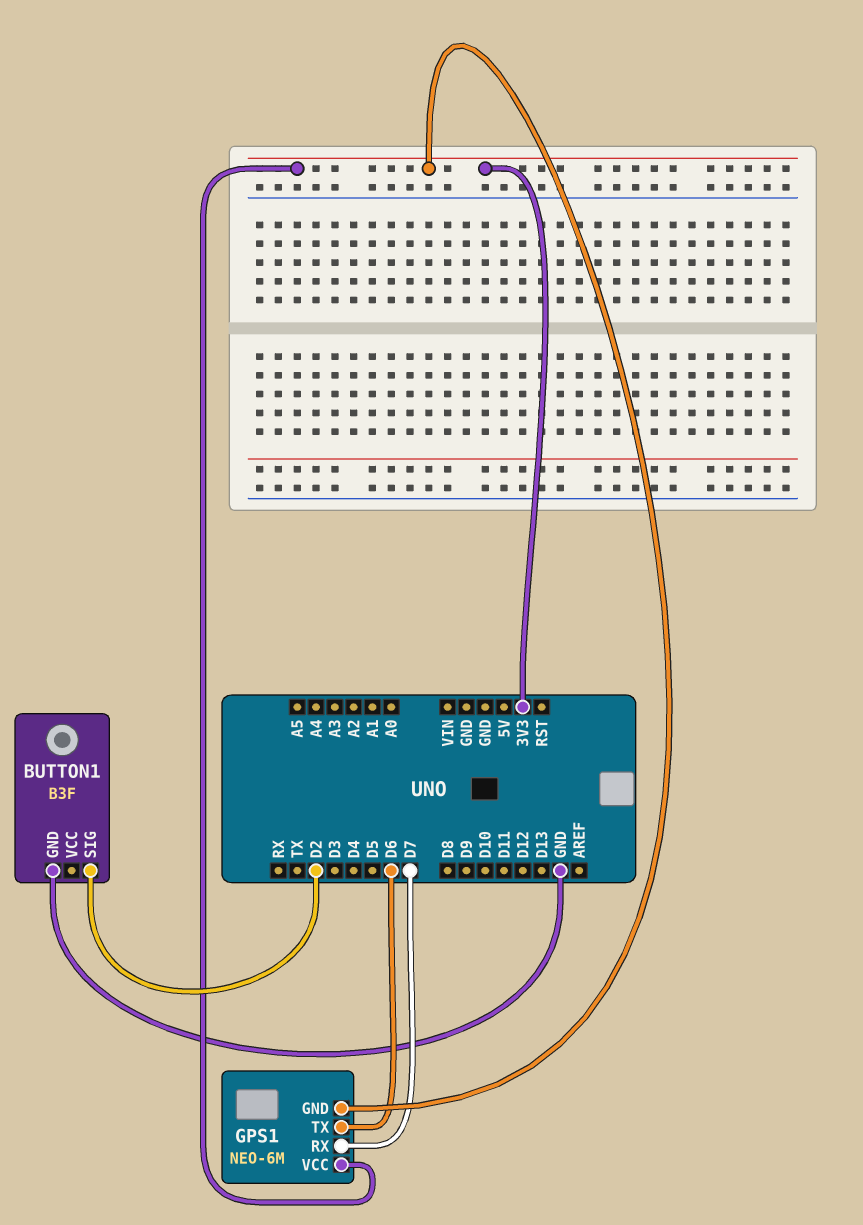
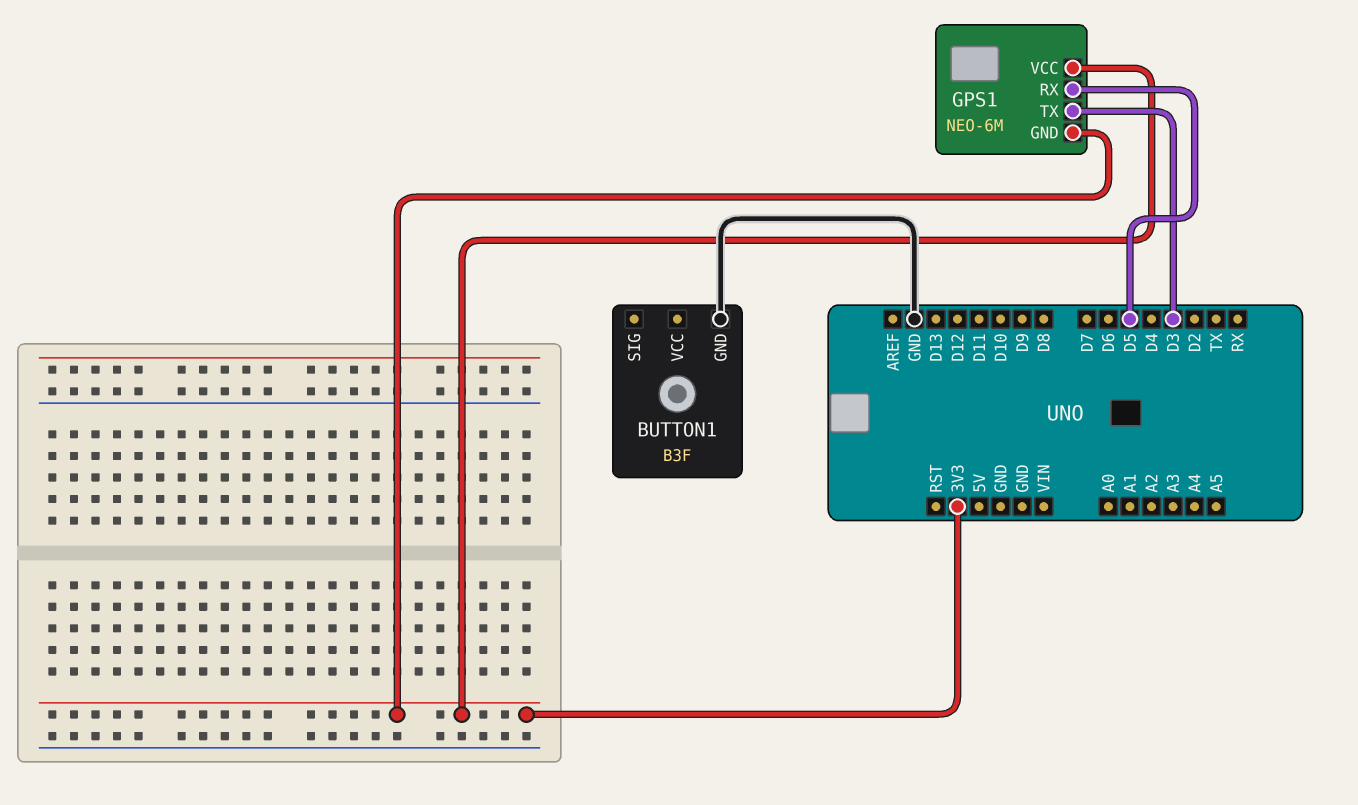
BUTTON1 pin SIG: D2 -> none
GPS1 pin RX: D7 -> D5
GPS1 pin TX: D6 -> D3

